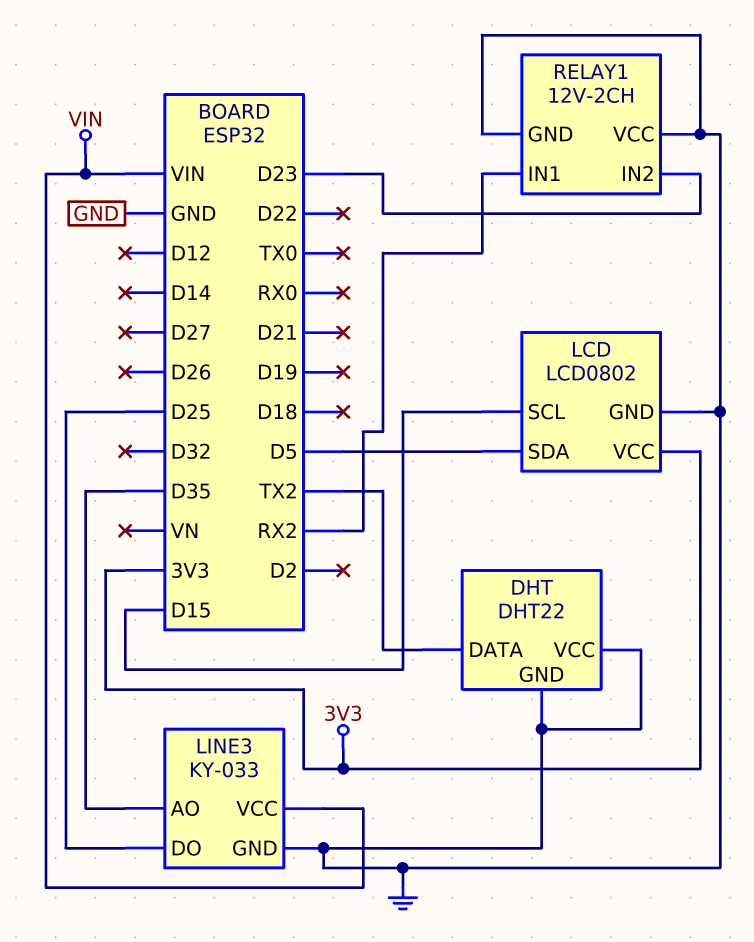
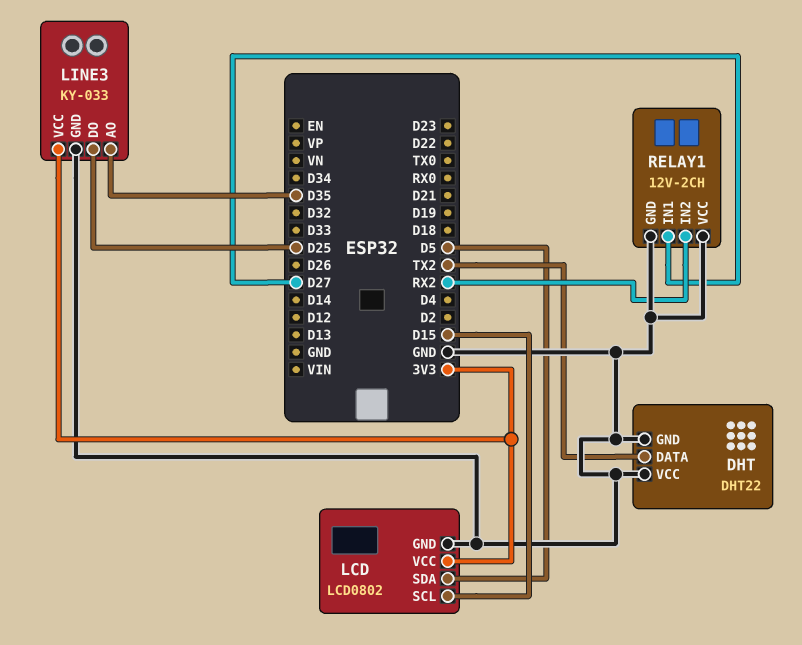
LINE3 pin VCC: VIN -> 3V3
RELAY1 pin IN1: RX2 -> D27
RELAY1 pin IN2: D23 -> RX2

